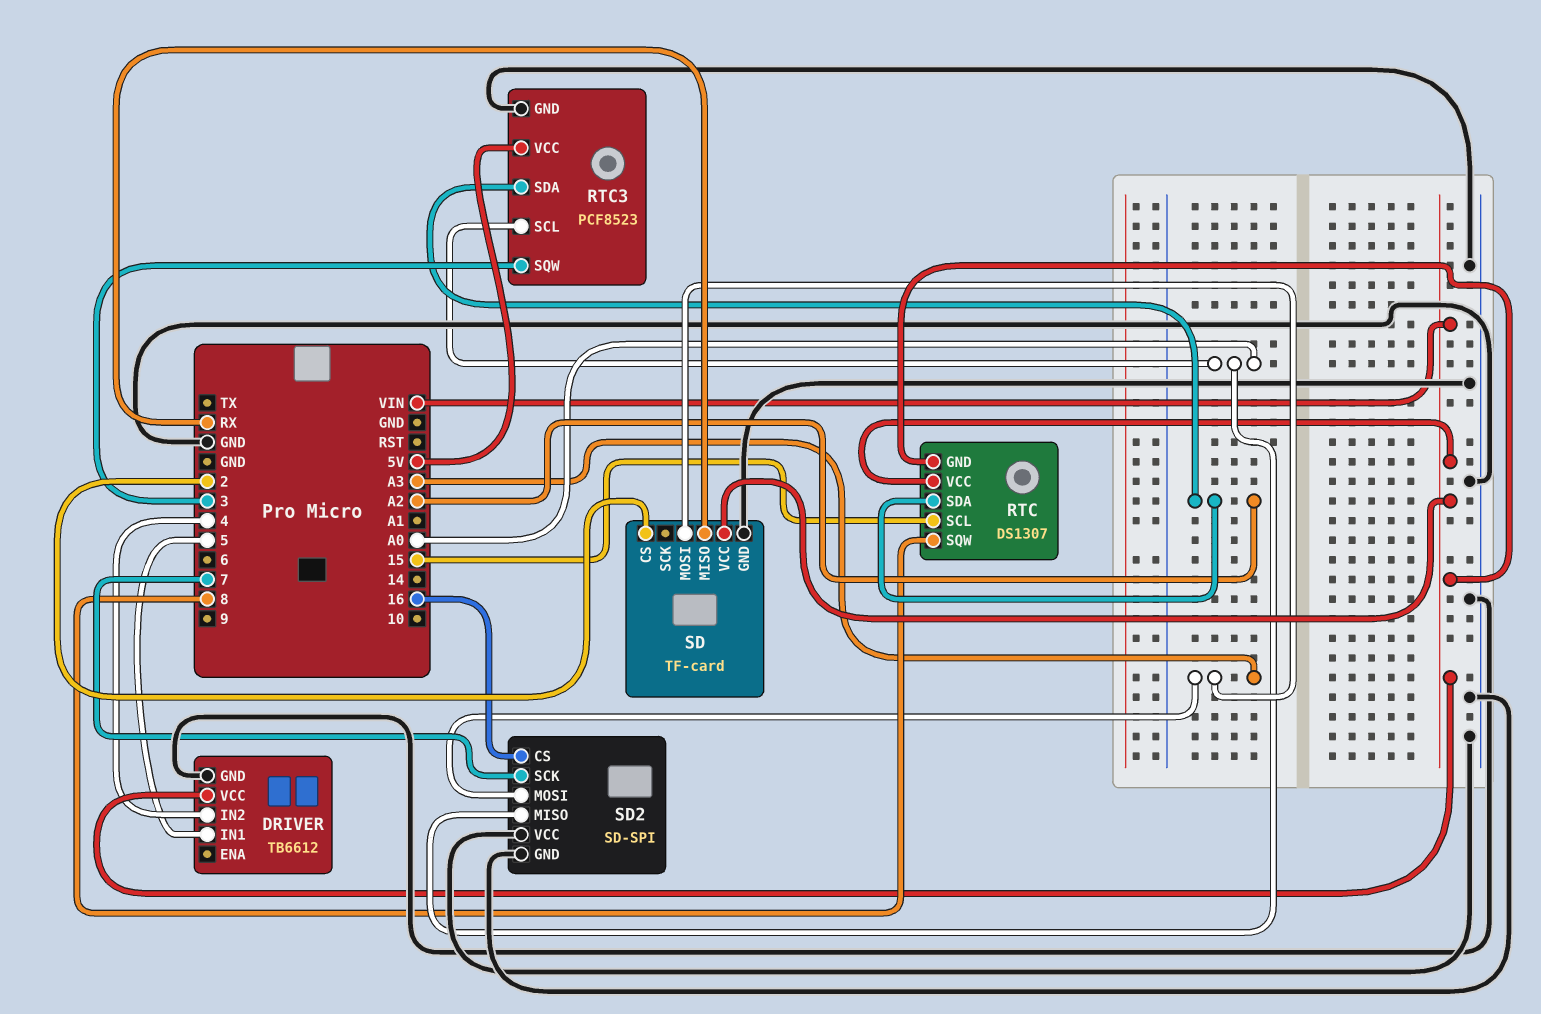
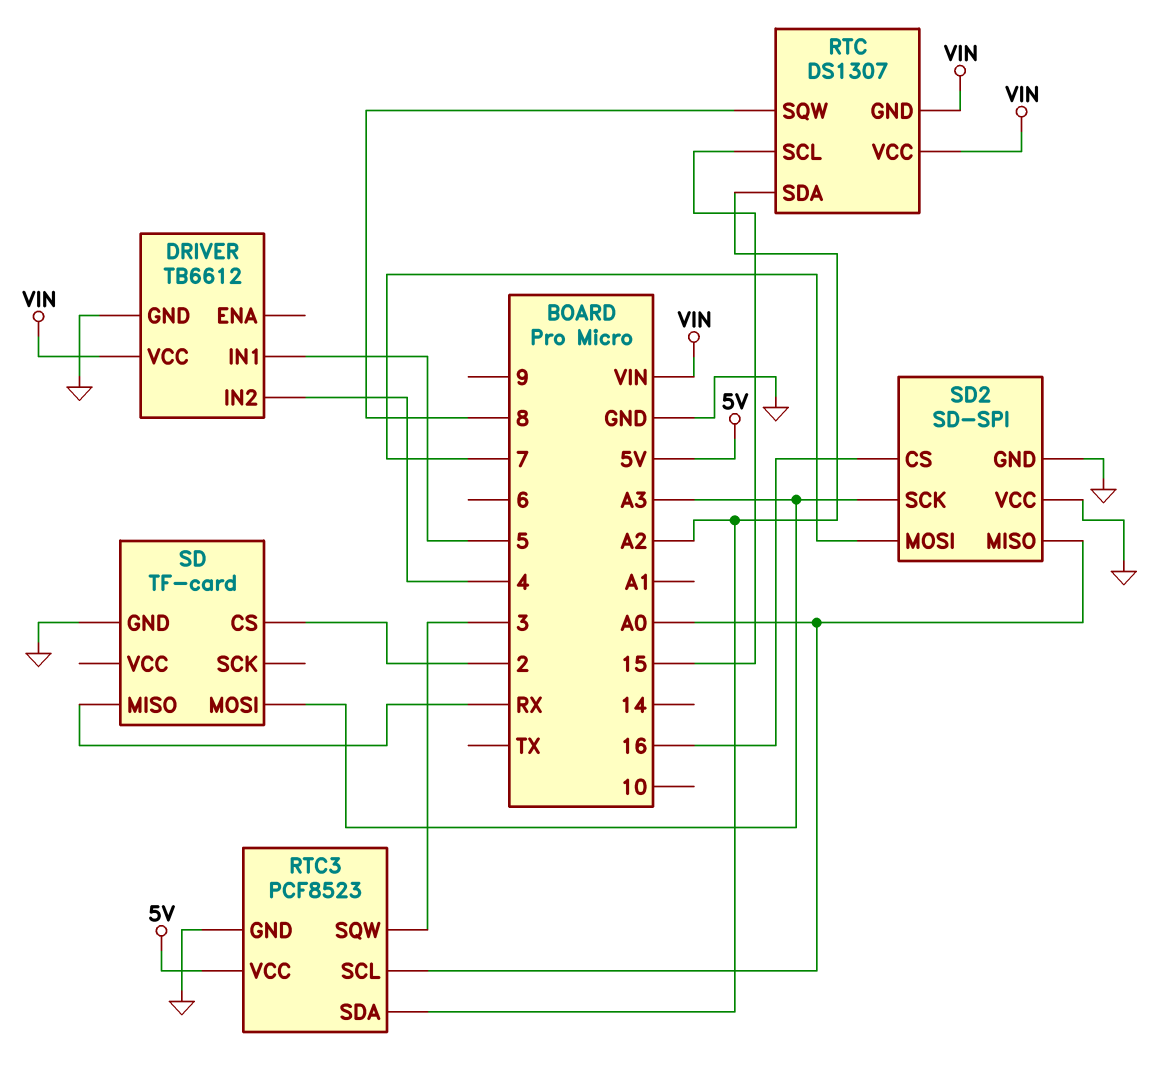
SD pin VCC: VIN -> none
SD2 pin MOSI: A3 -> 7
SD2 pin SCK: 7 -> A3

